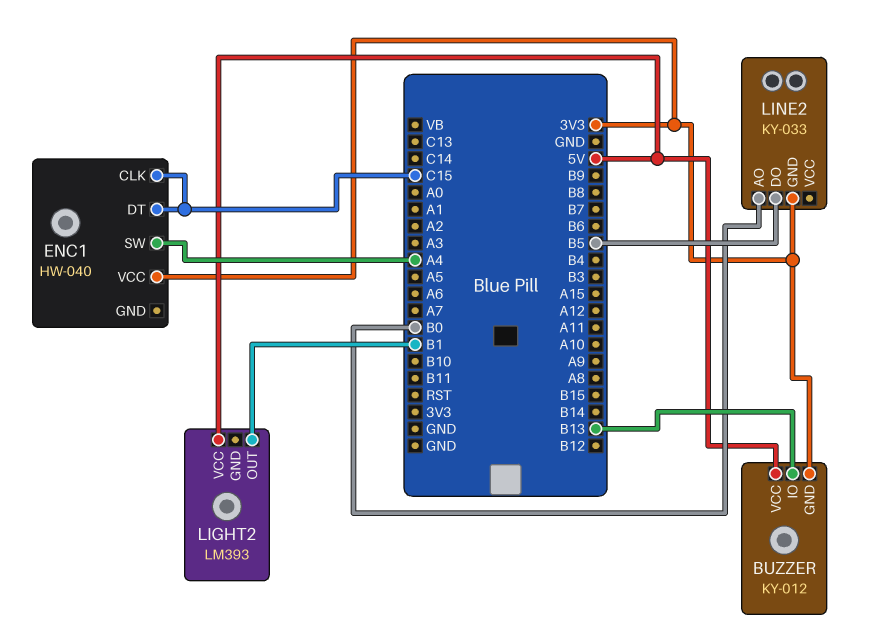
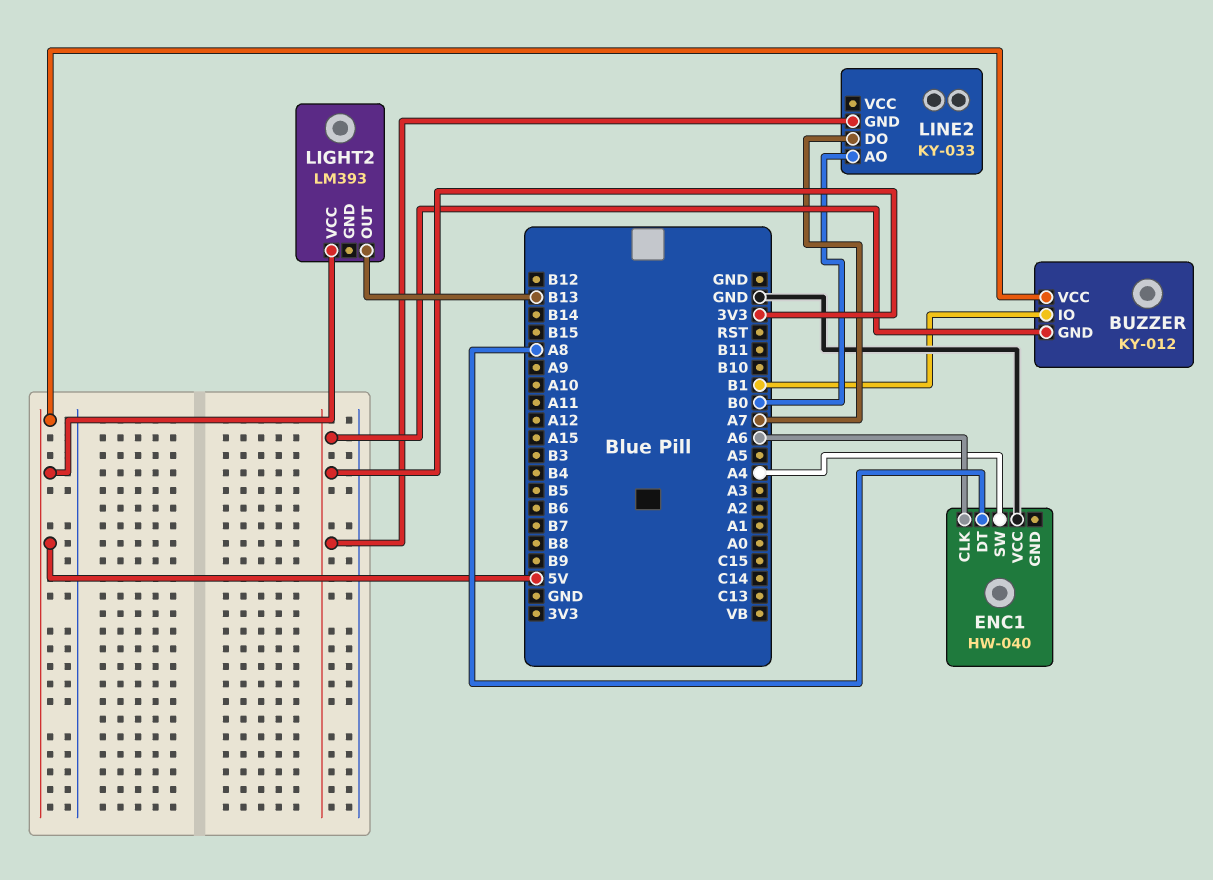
BUZZER pin IO: B13 -> B1
ENC1 pin CLK: C15 -> A6
ENC1 pin DT: C15 -> A8
ENC1 pin VCC: 3V3 -> GND
LIGHT2 pin OUT: B1 -> B13
LINE2 pin DO: B5 -> A7

